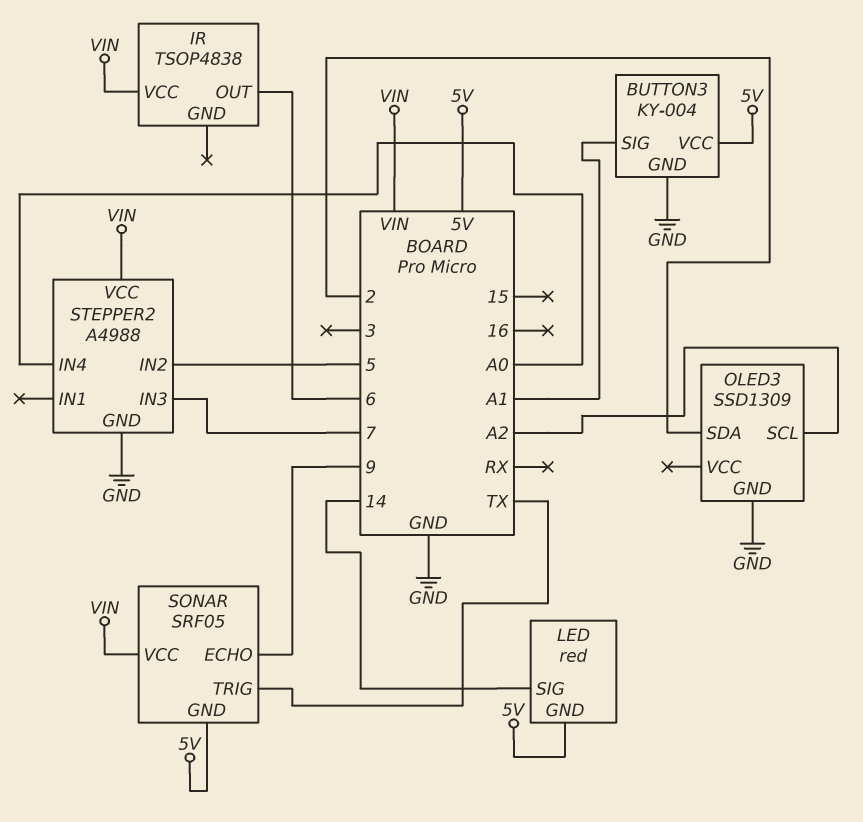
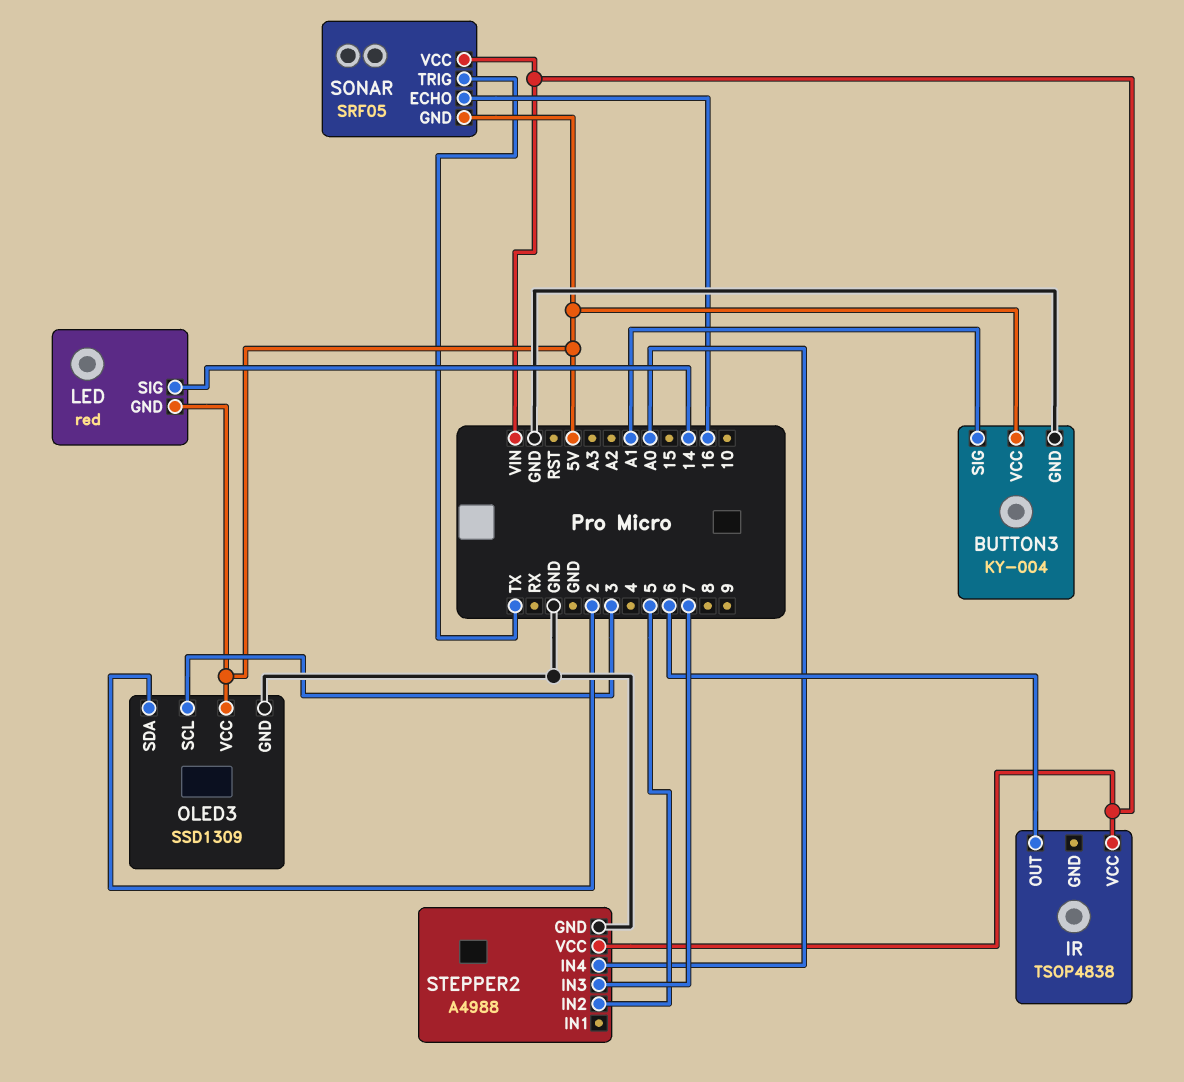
OLED3 pin SCL: A2 -> 3
OLED3 pin VCC: none -> 5V
SONAR pin ECHO: 9 -> 16

